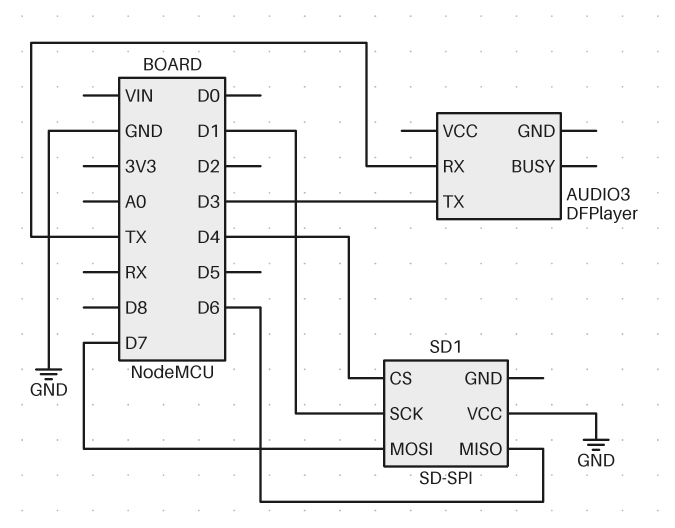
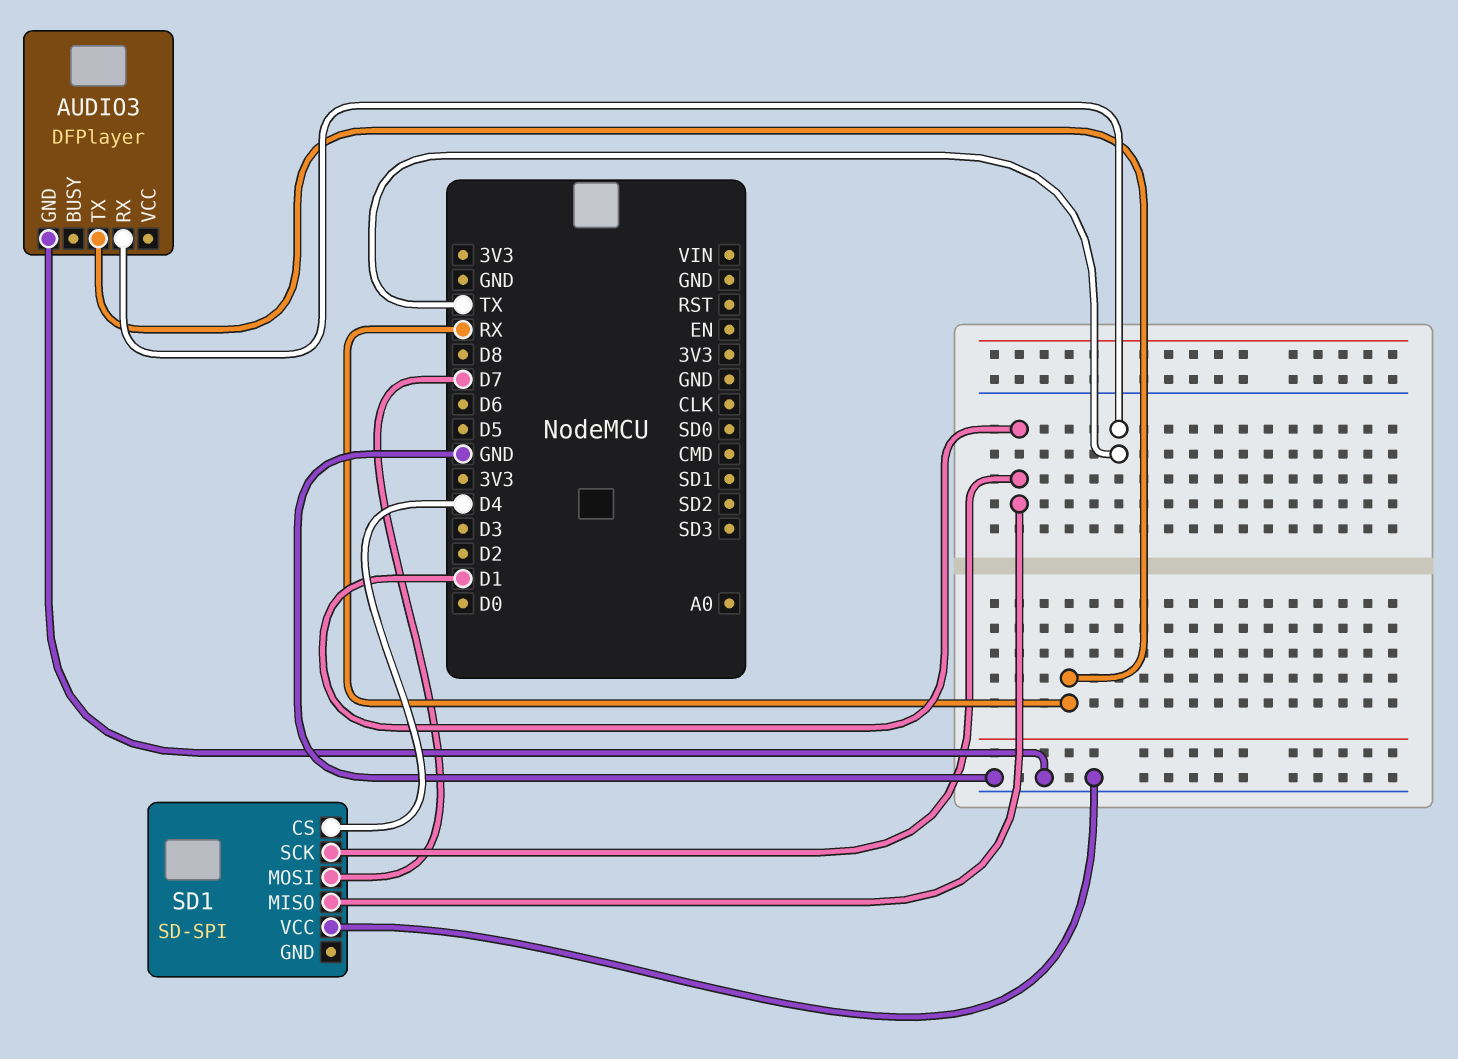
AUDIO3 pin GND: none -> GND
AUDIO3 pin TX: D3 -> RX
SD1 pin MISO: D6 -> D1

